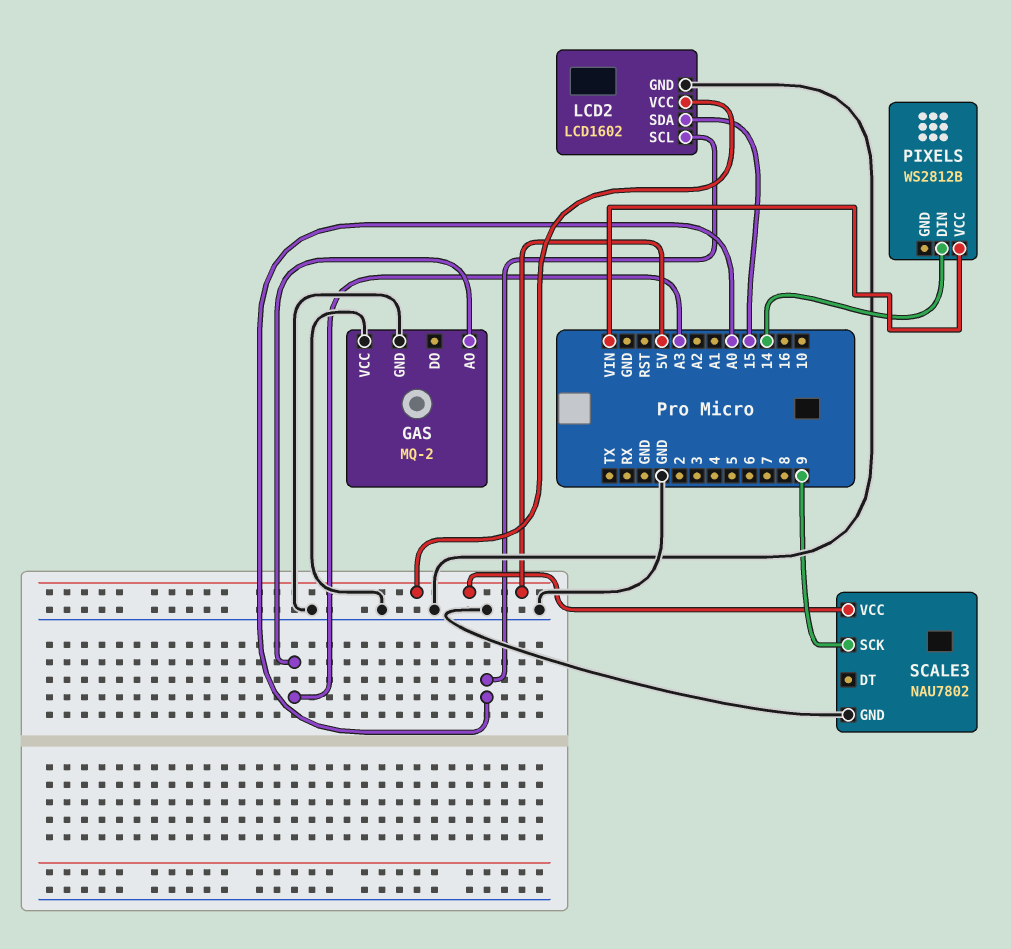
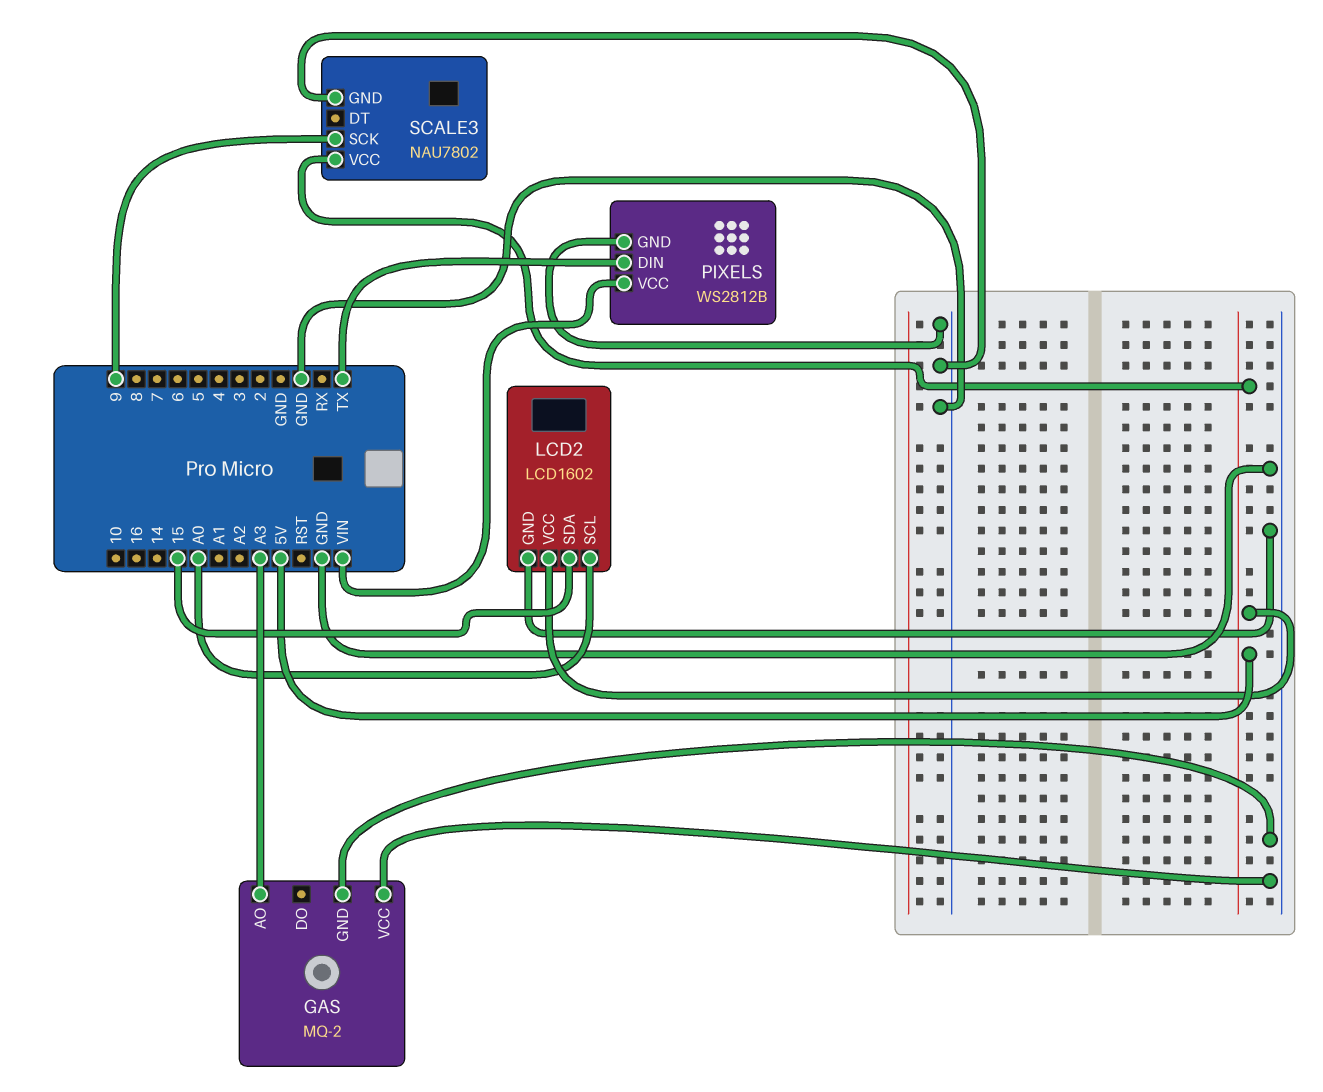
PIXELS pin DIN: 14 -> TX
PIXELS pin GND: none -> GND

